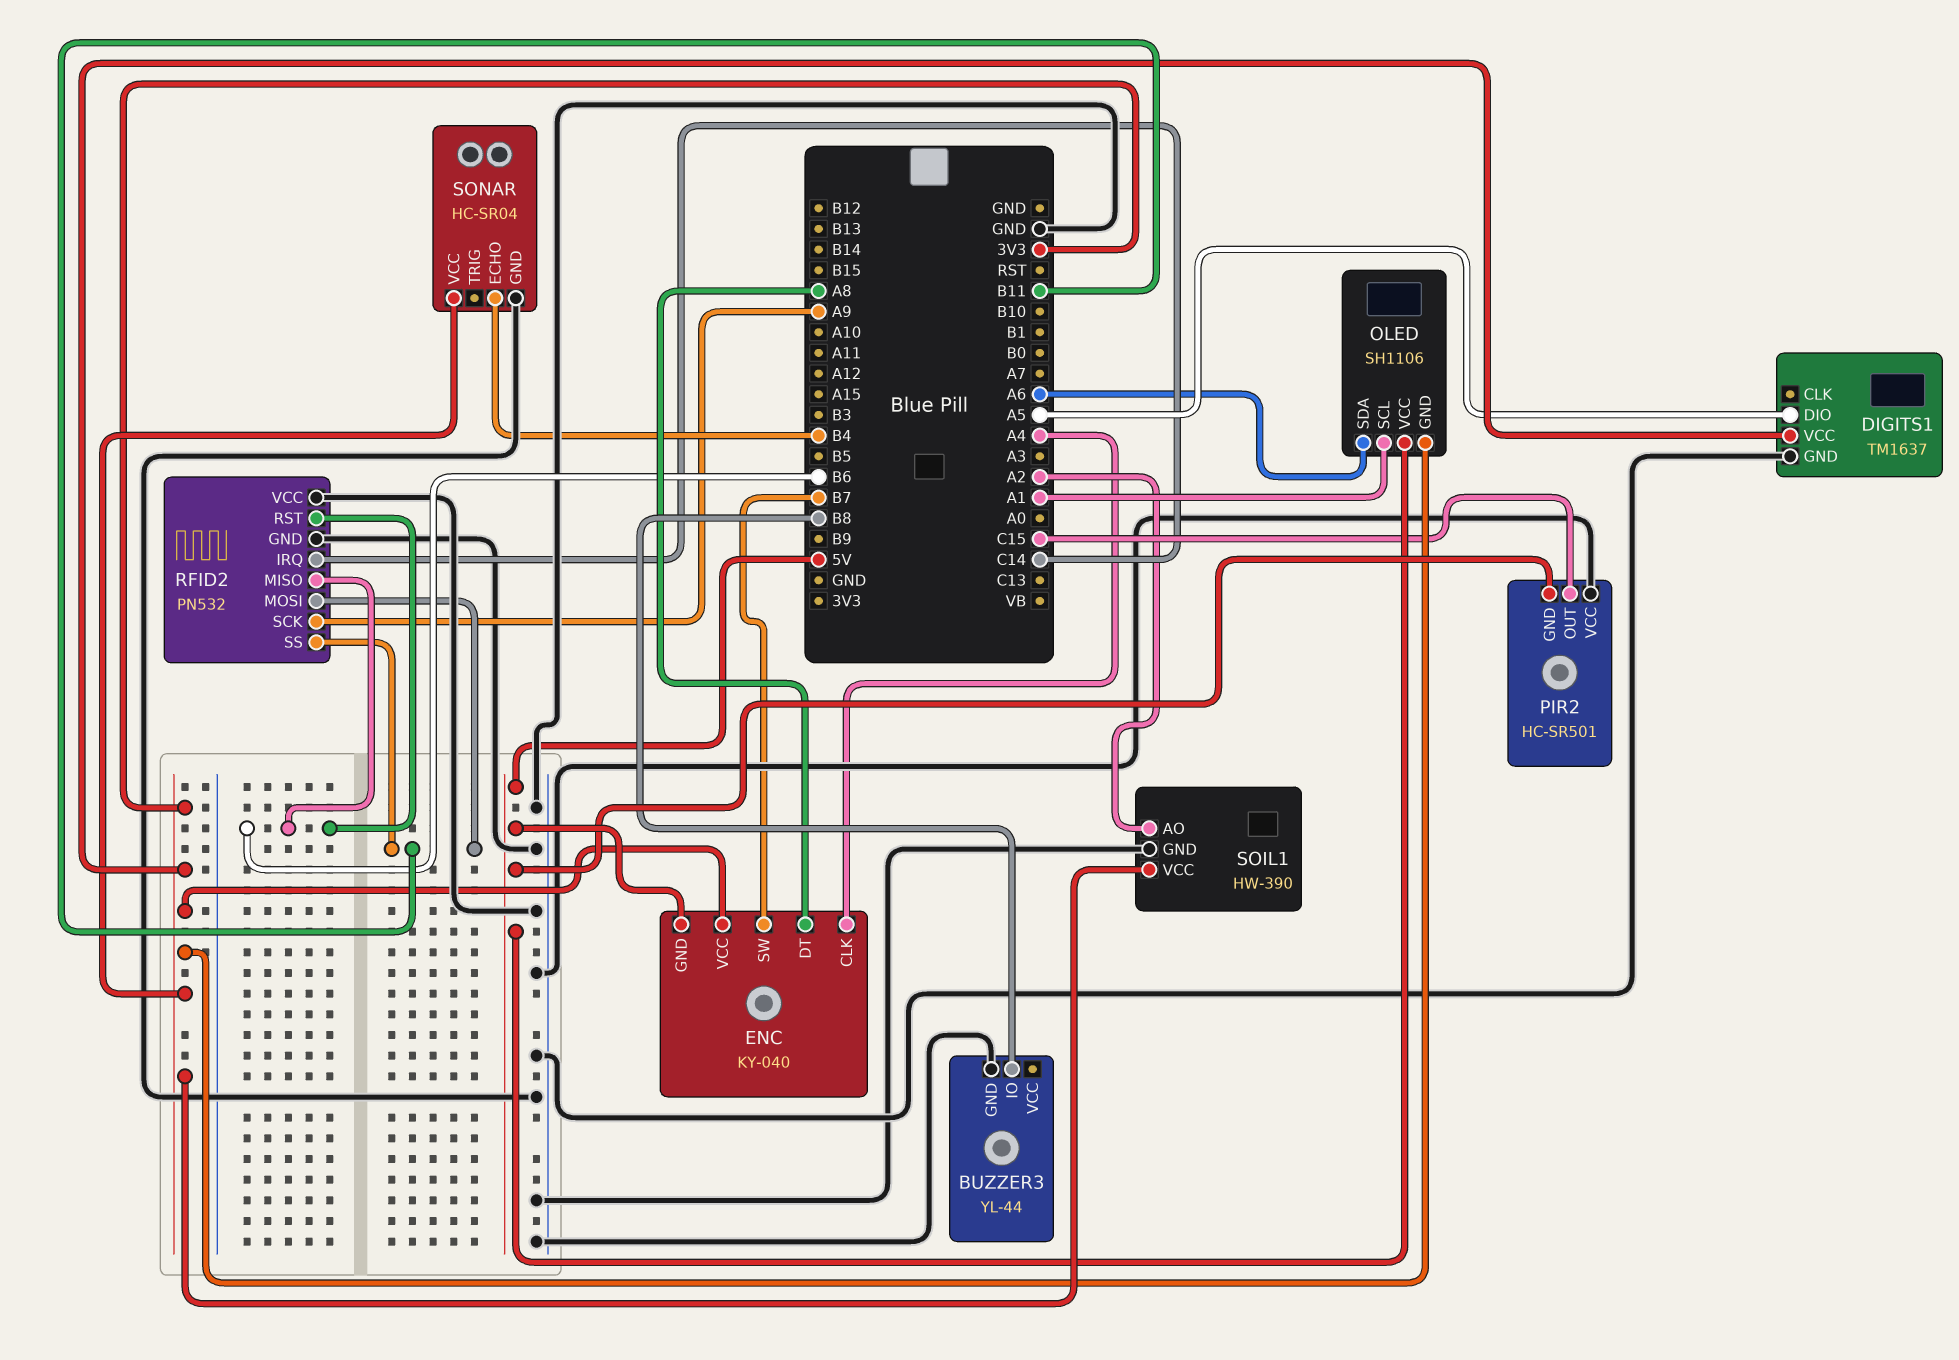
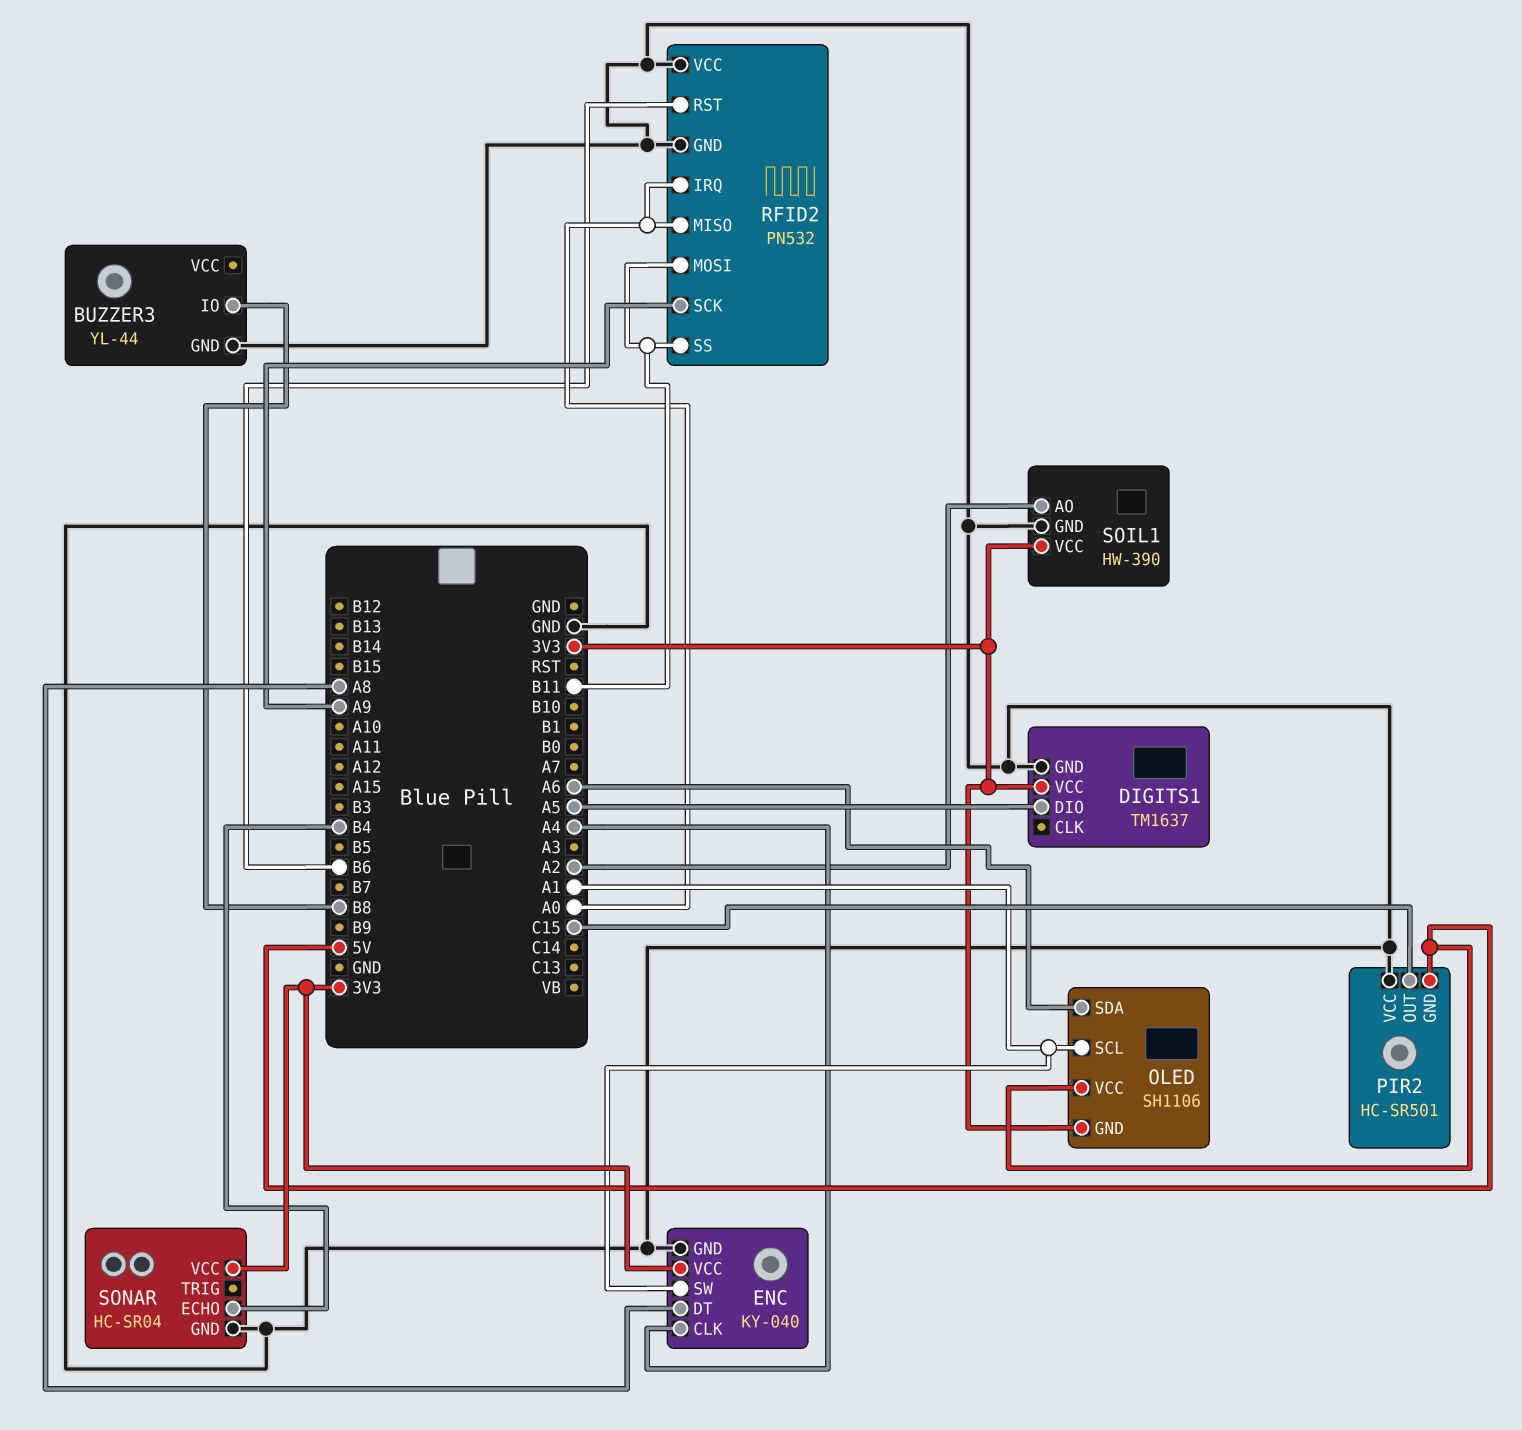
ENC pin GND: 5V -> GND
ENC pin SW: B7 -> A1
RFID2 pin IRQ: C14 -> A0
RFID2 pin MISO: B6 -> A0

